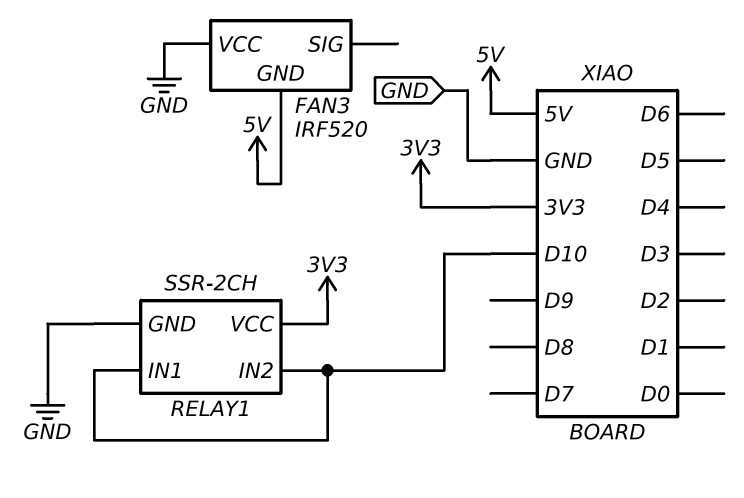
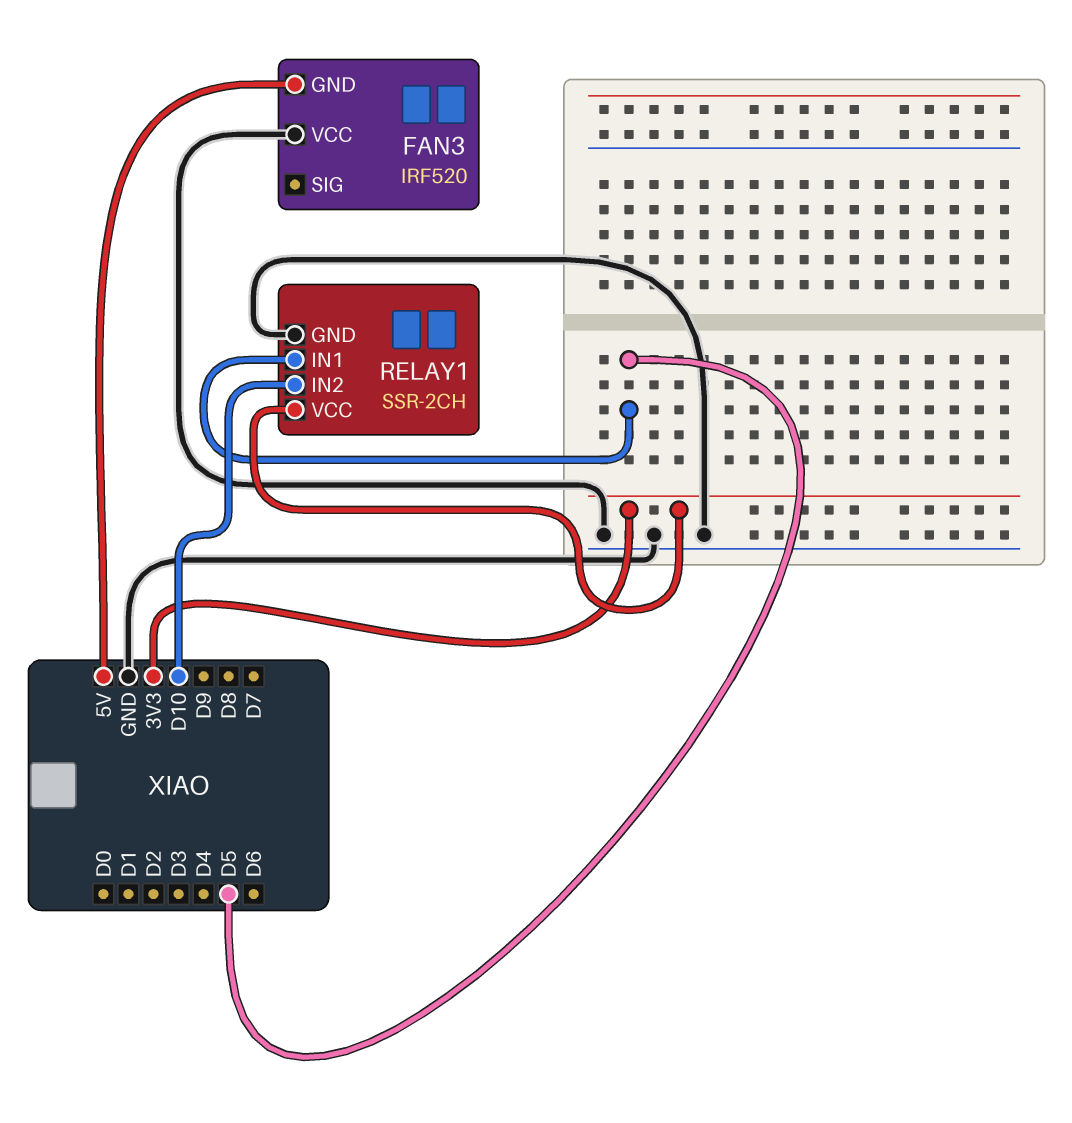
RELAY1 pin IN1: D10 -> D5

